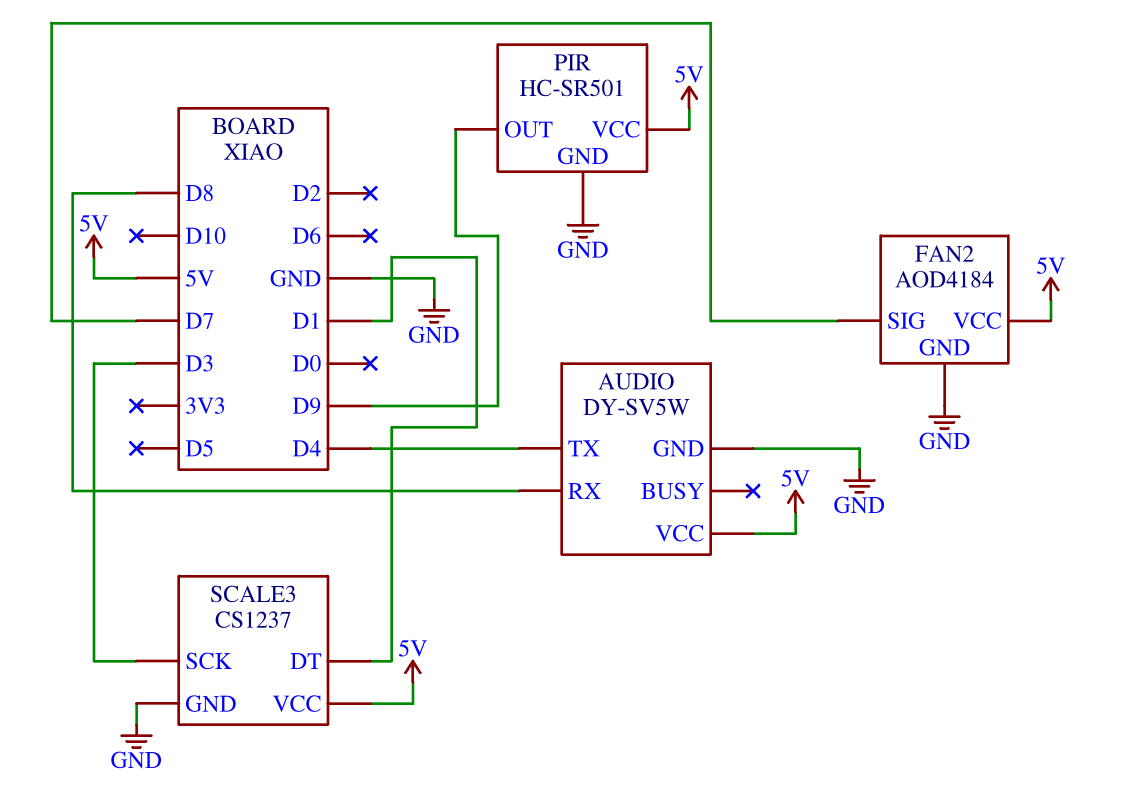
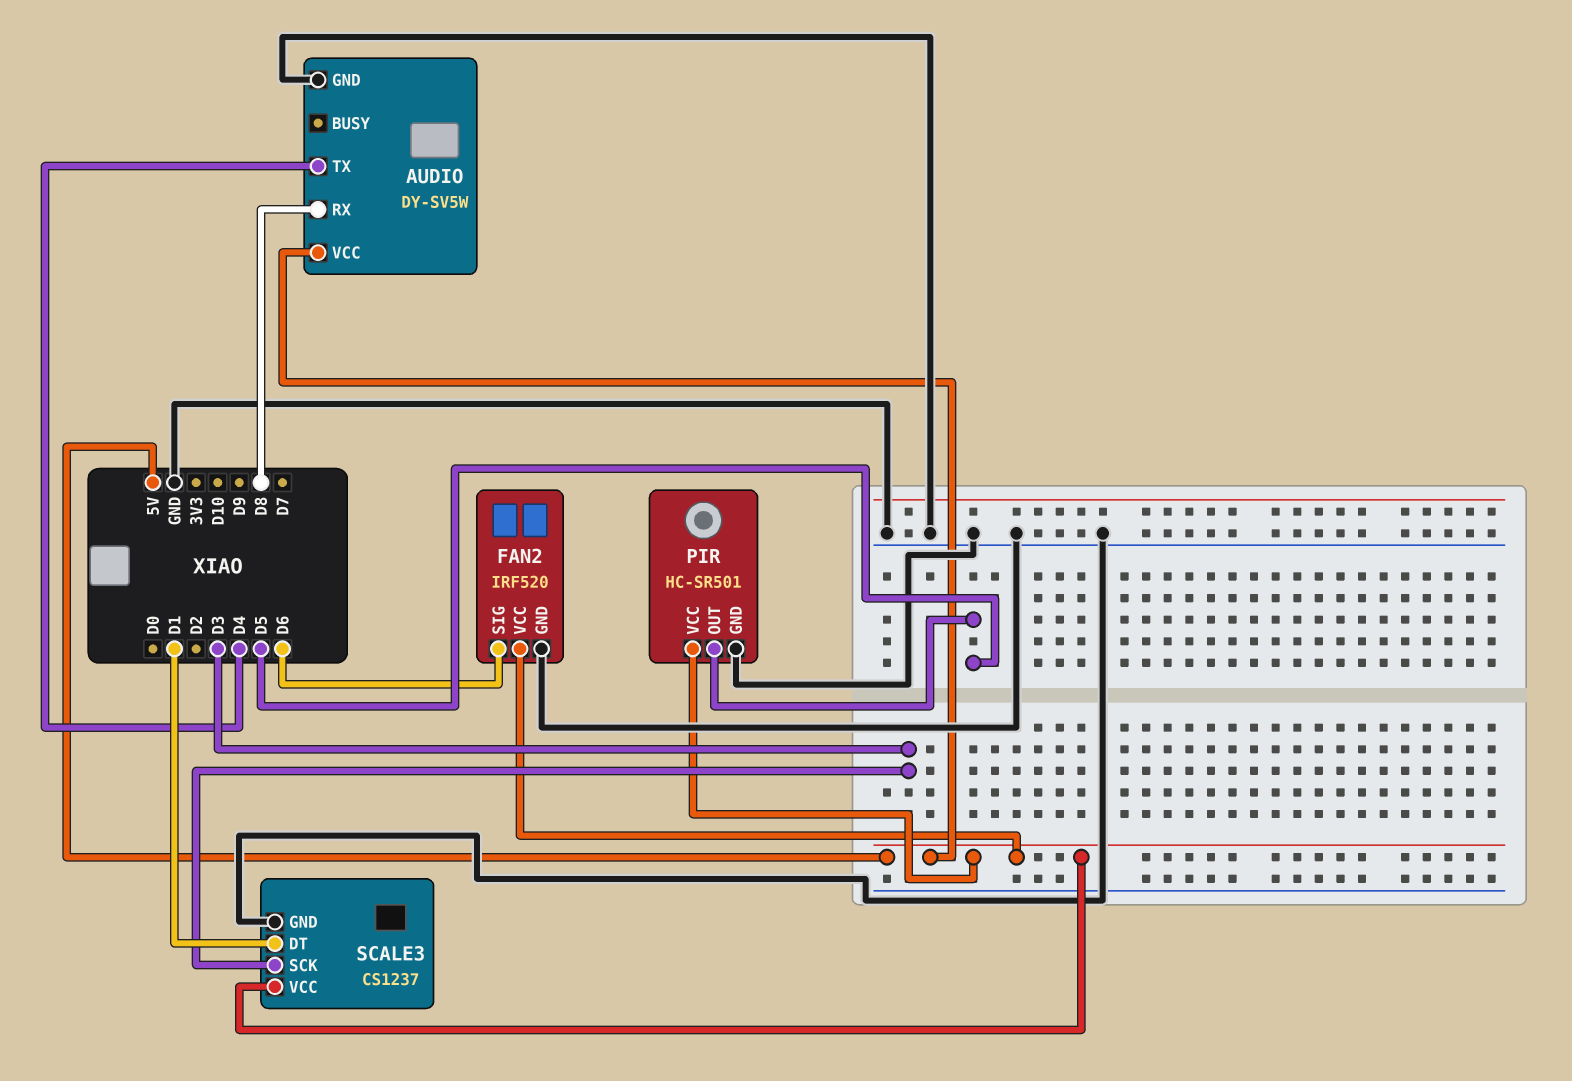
FAN2: AOD4184 -> IRF520
FAN2 pin SIG: D7 -> D6
PIR pin OUT: D9 -> D5

